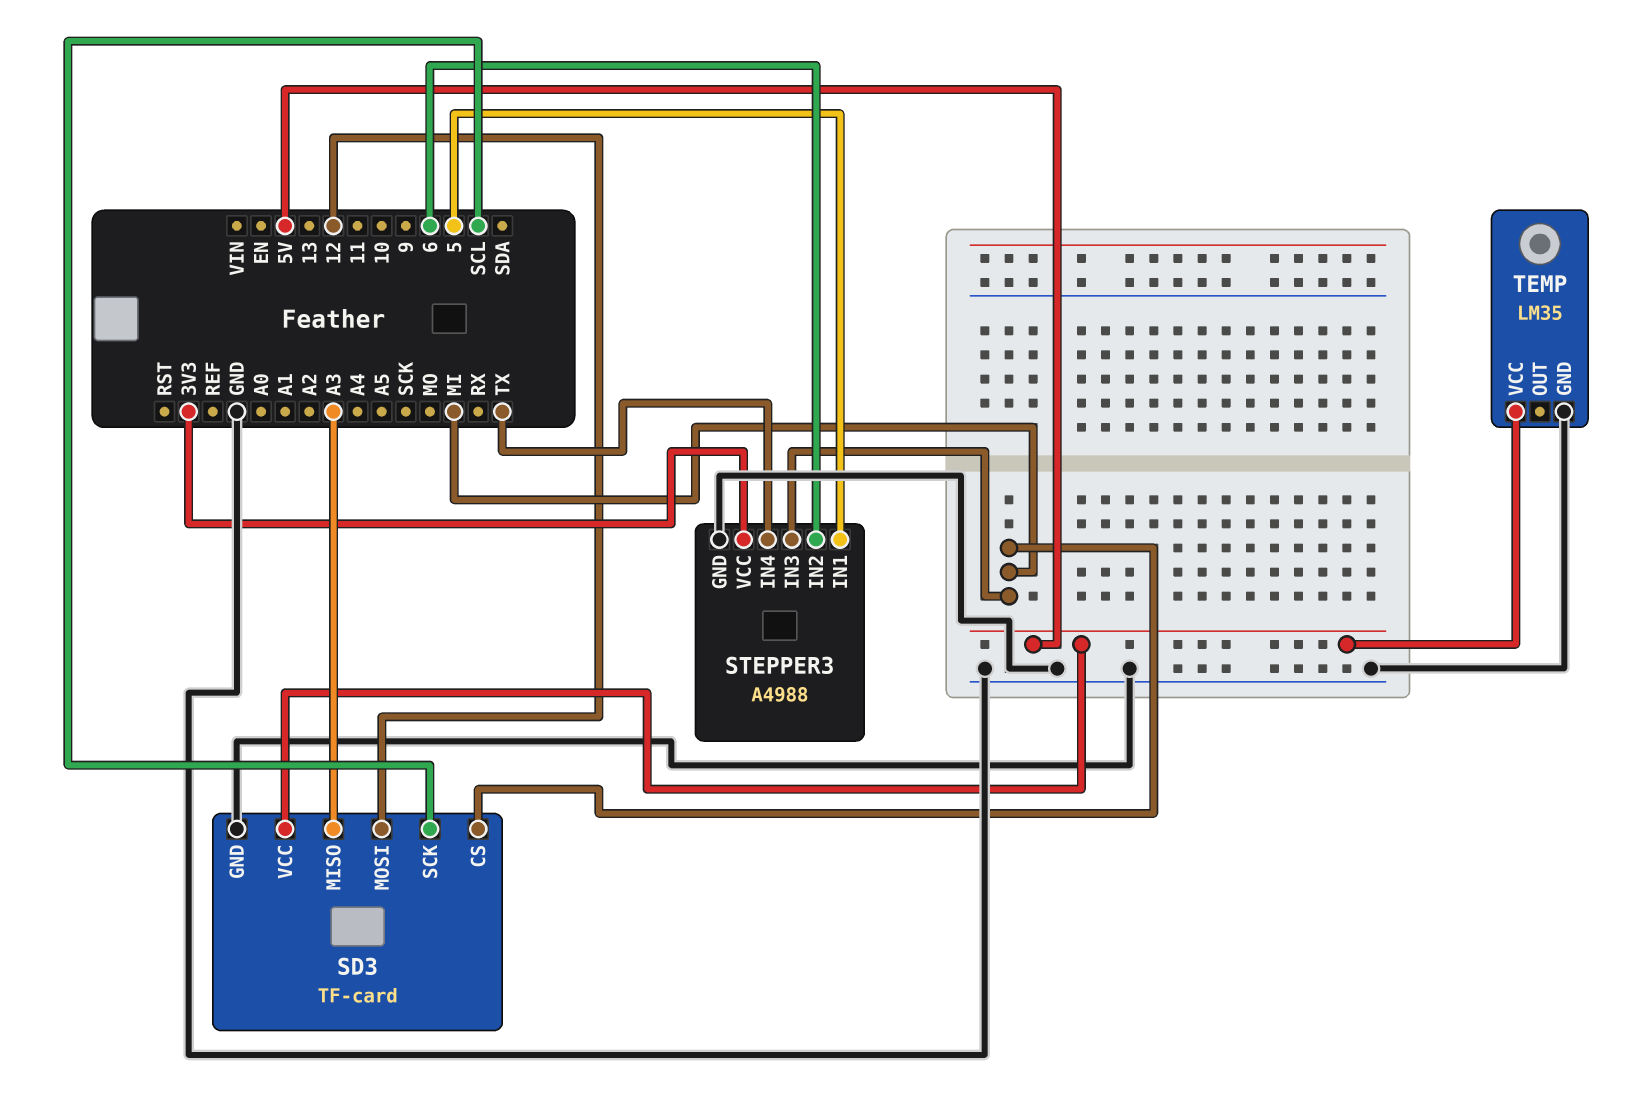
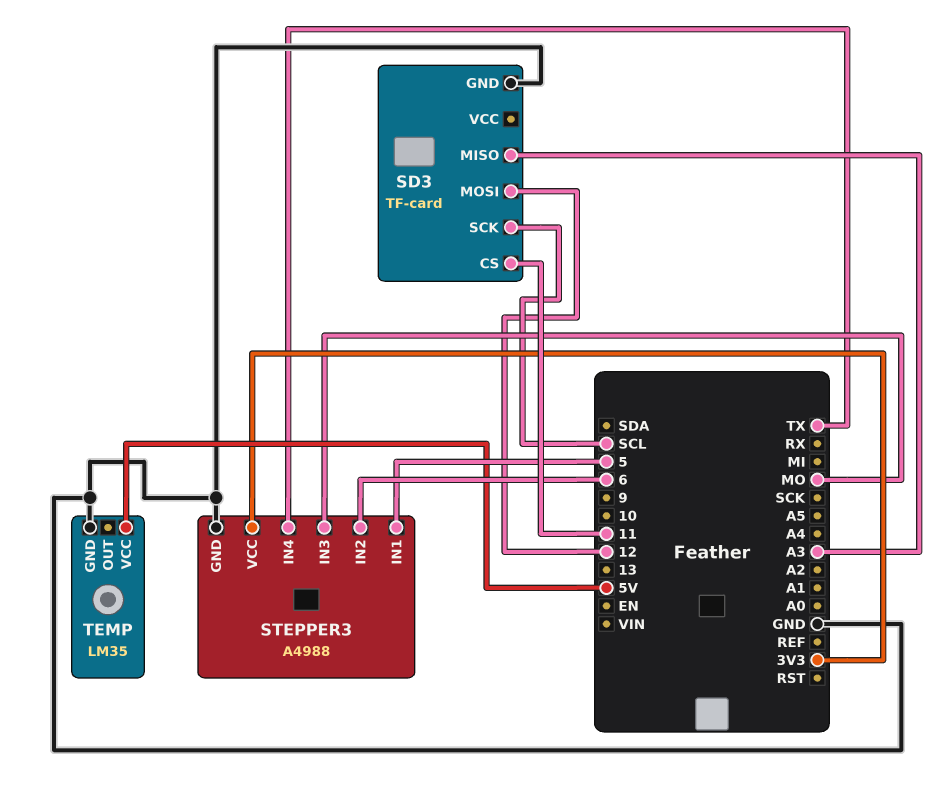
SD3 pin CS: MI -> 11
SD3 pin VCC: 5V -> none
STEPPER3 pin IN3: MI -> MO

